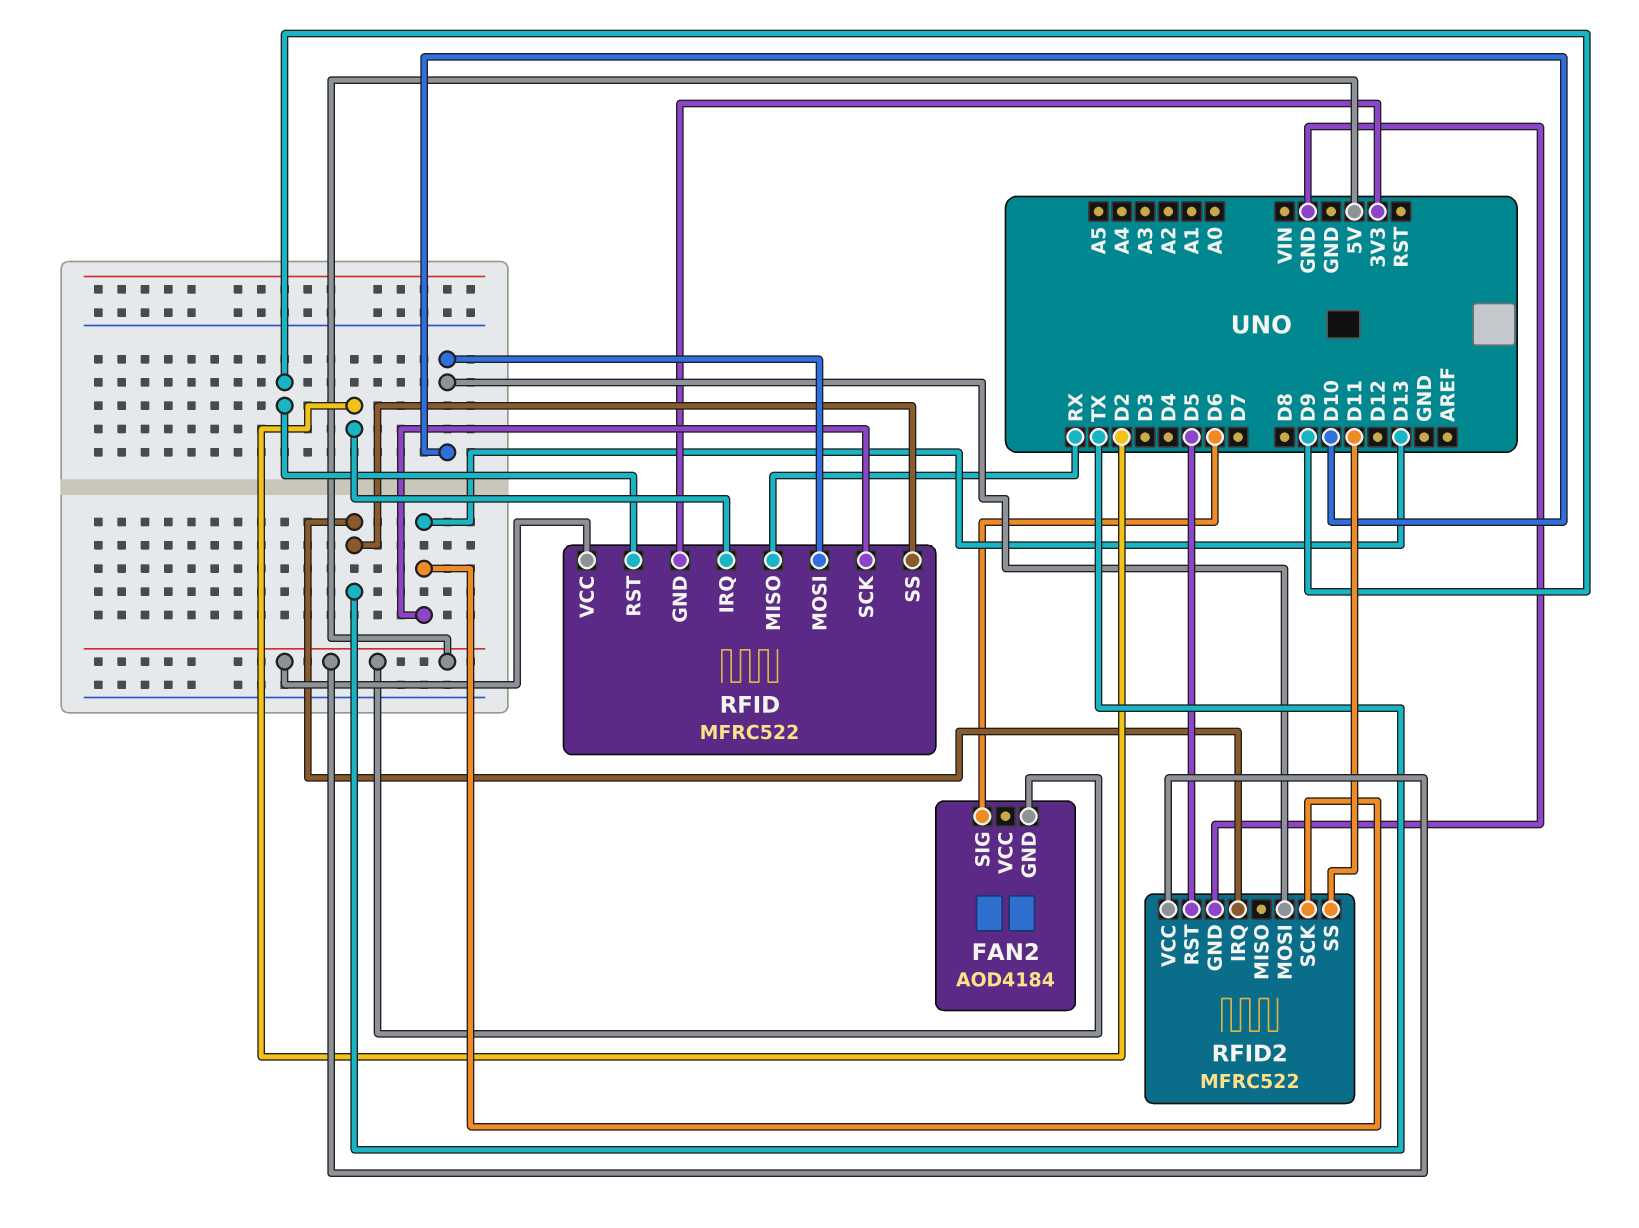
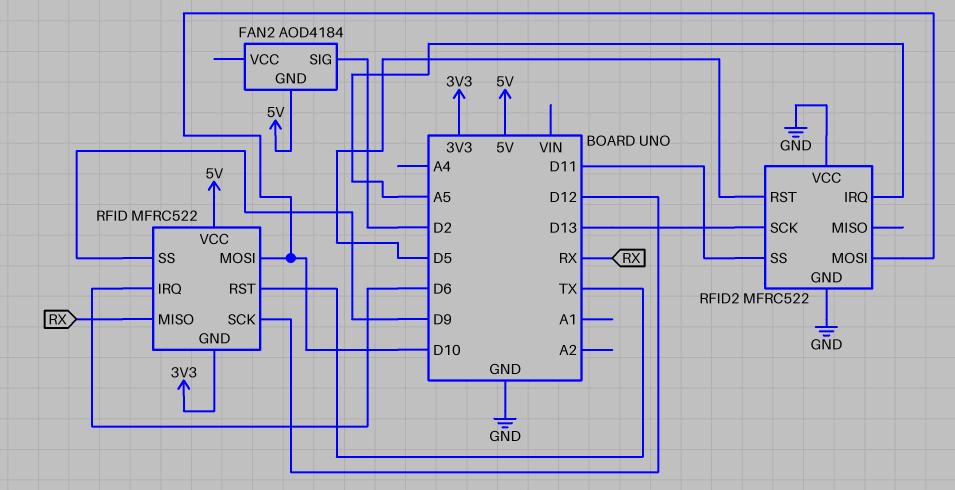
FAN2 pin SIG: D6 -> D2
RFID pin IRQ: D2 -> D6
RFID pin RST: D9 -> TX
RFID pin SCK: D13 -> D12
RFID pin SS: TX -> D9
RFID2 pin IRQ: TX -> A5
RFID2 pin VCC: 5V -> GND

